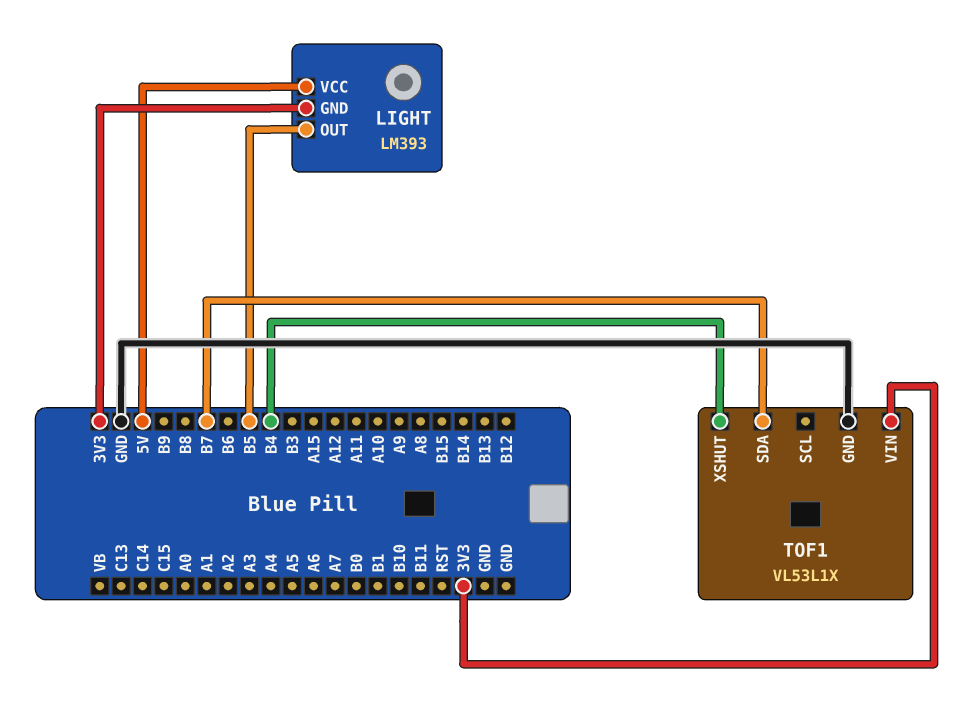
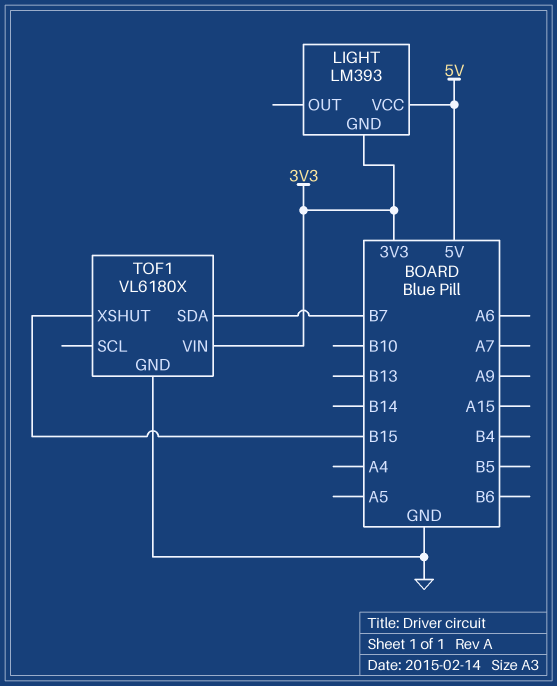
LIGHT pin OUT: B5 -> none
TOF1: VL53L1X -> VL6180X
TOF1 pin XSHUT: B4 -> B15

